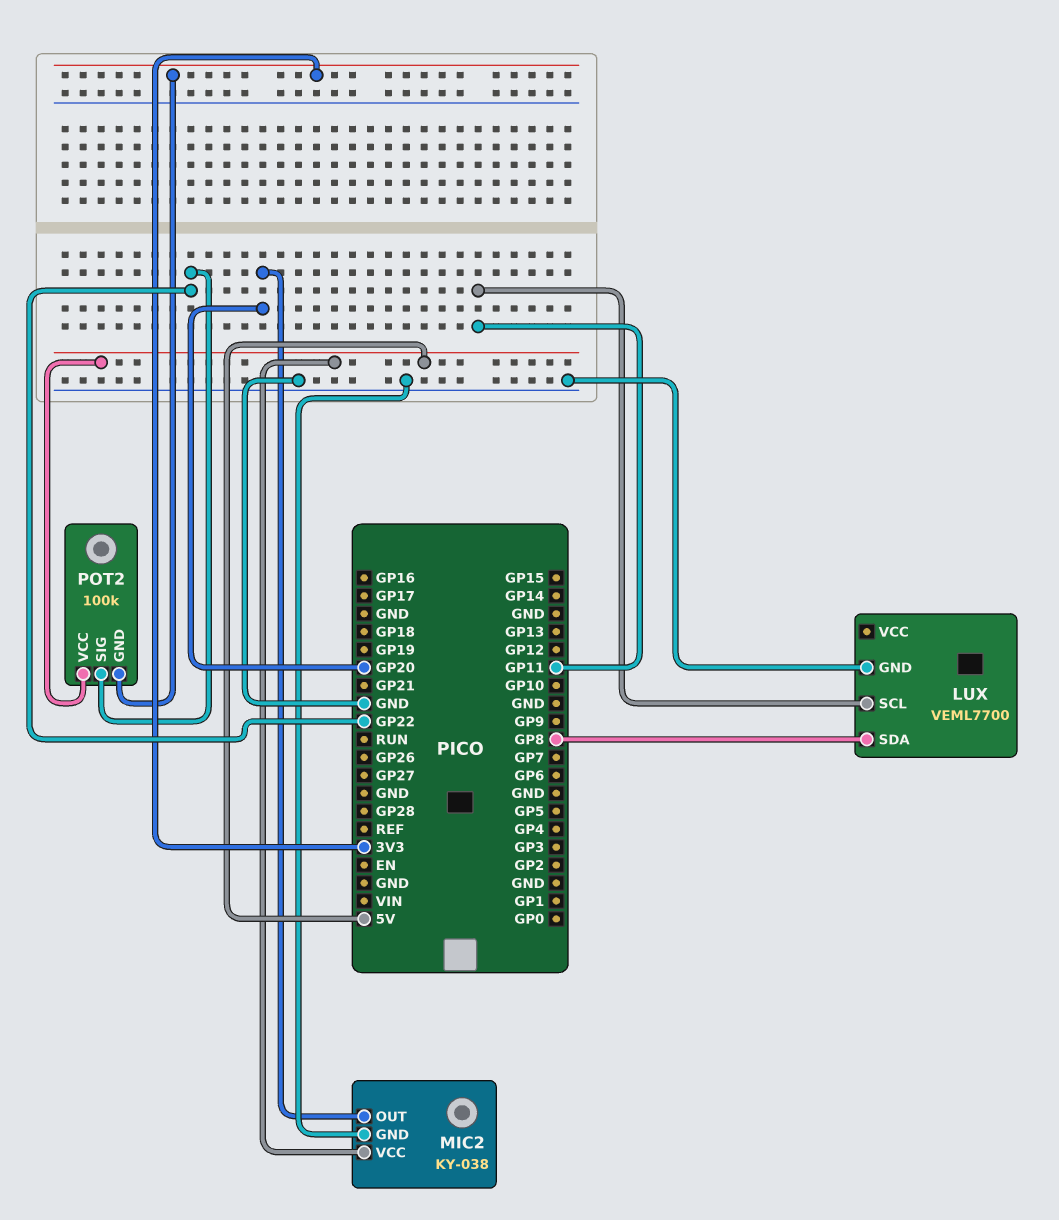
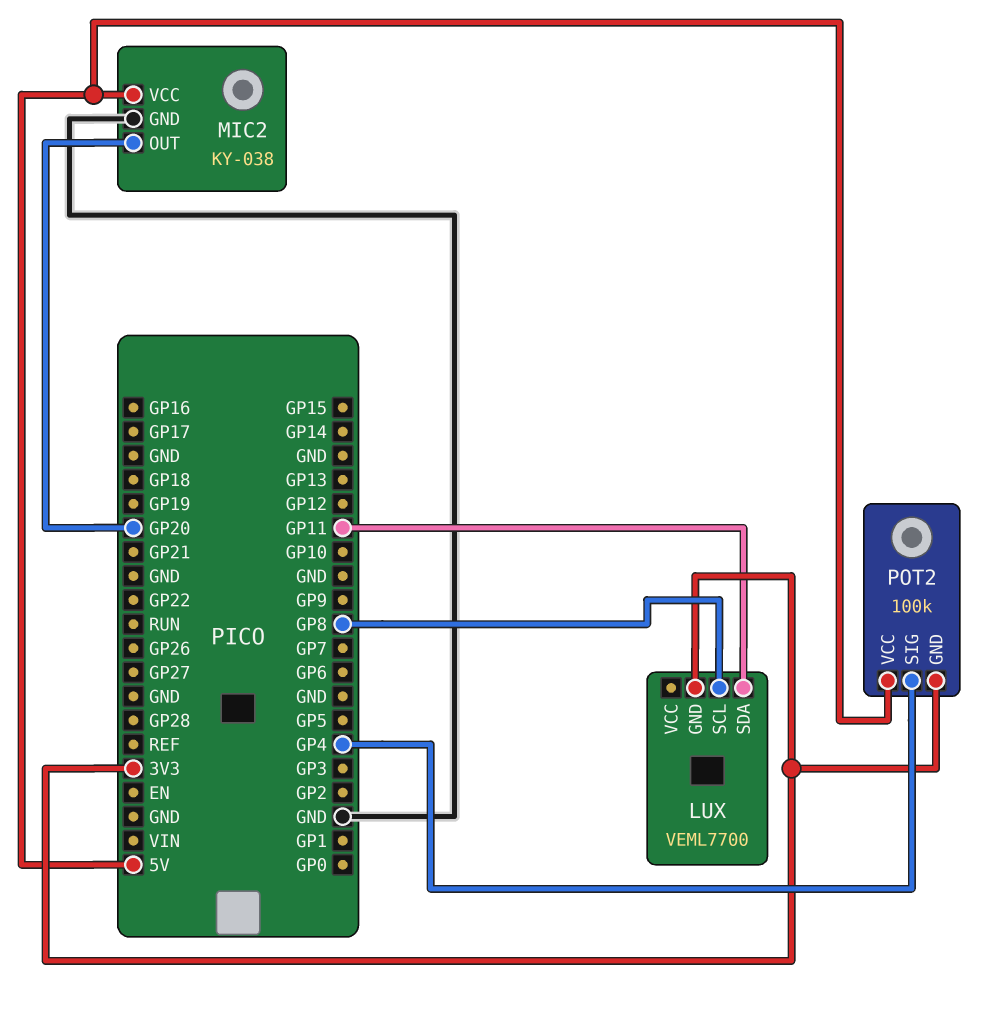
LUX pin GND: GND -> 3V3
LUX pin SCL: GP11 -> GP8
LUX pin SDA: GP8 -> GP11
POT2 pin SIG: GP22 -> GP4

